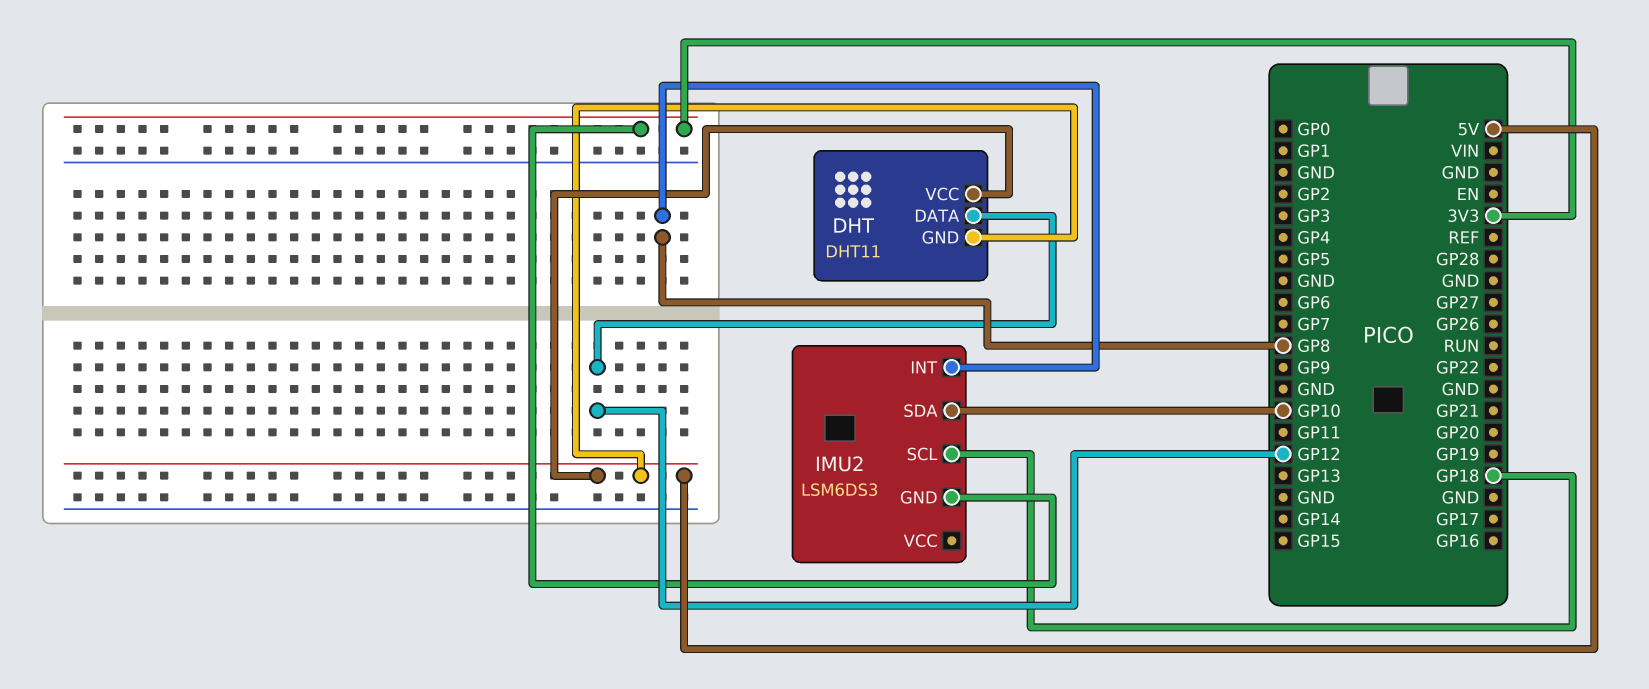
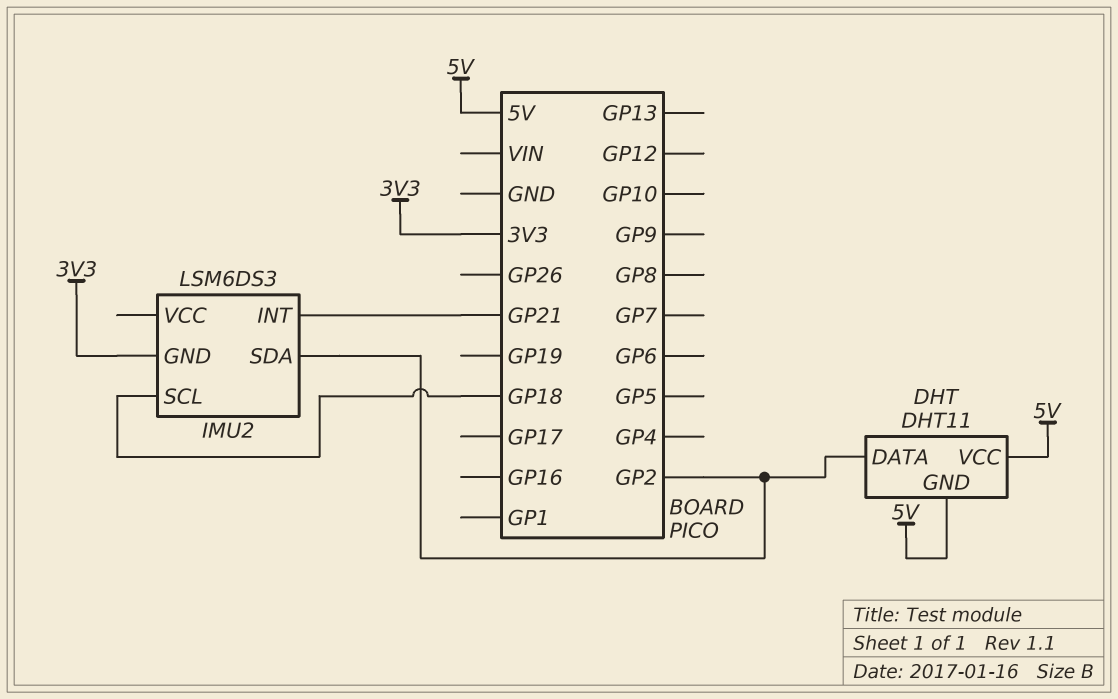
DHT pin DATA: GP12 -> GP2
IMU2 pin INT: GP8 -> GP21
IMU2 pin SDA: GP10 -> GP2

